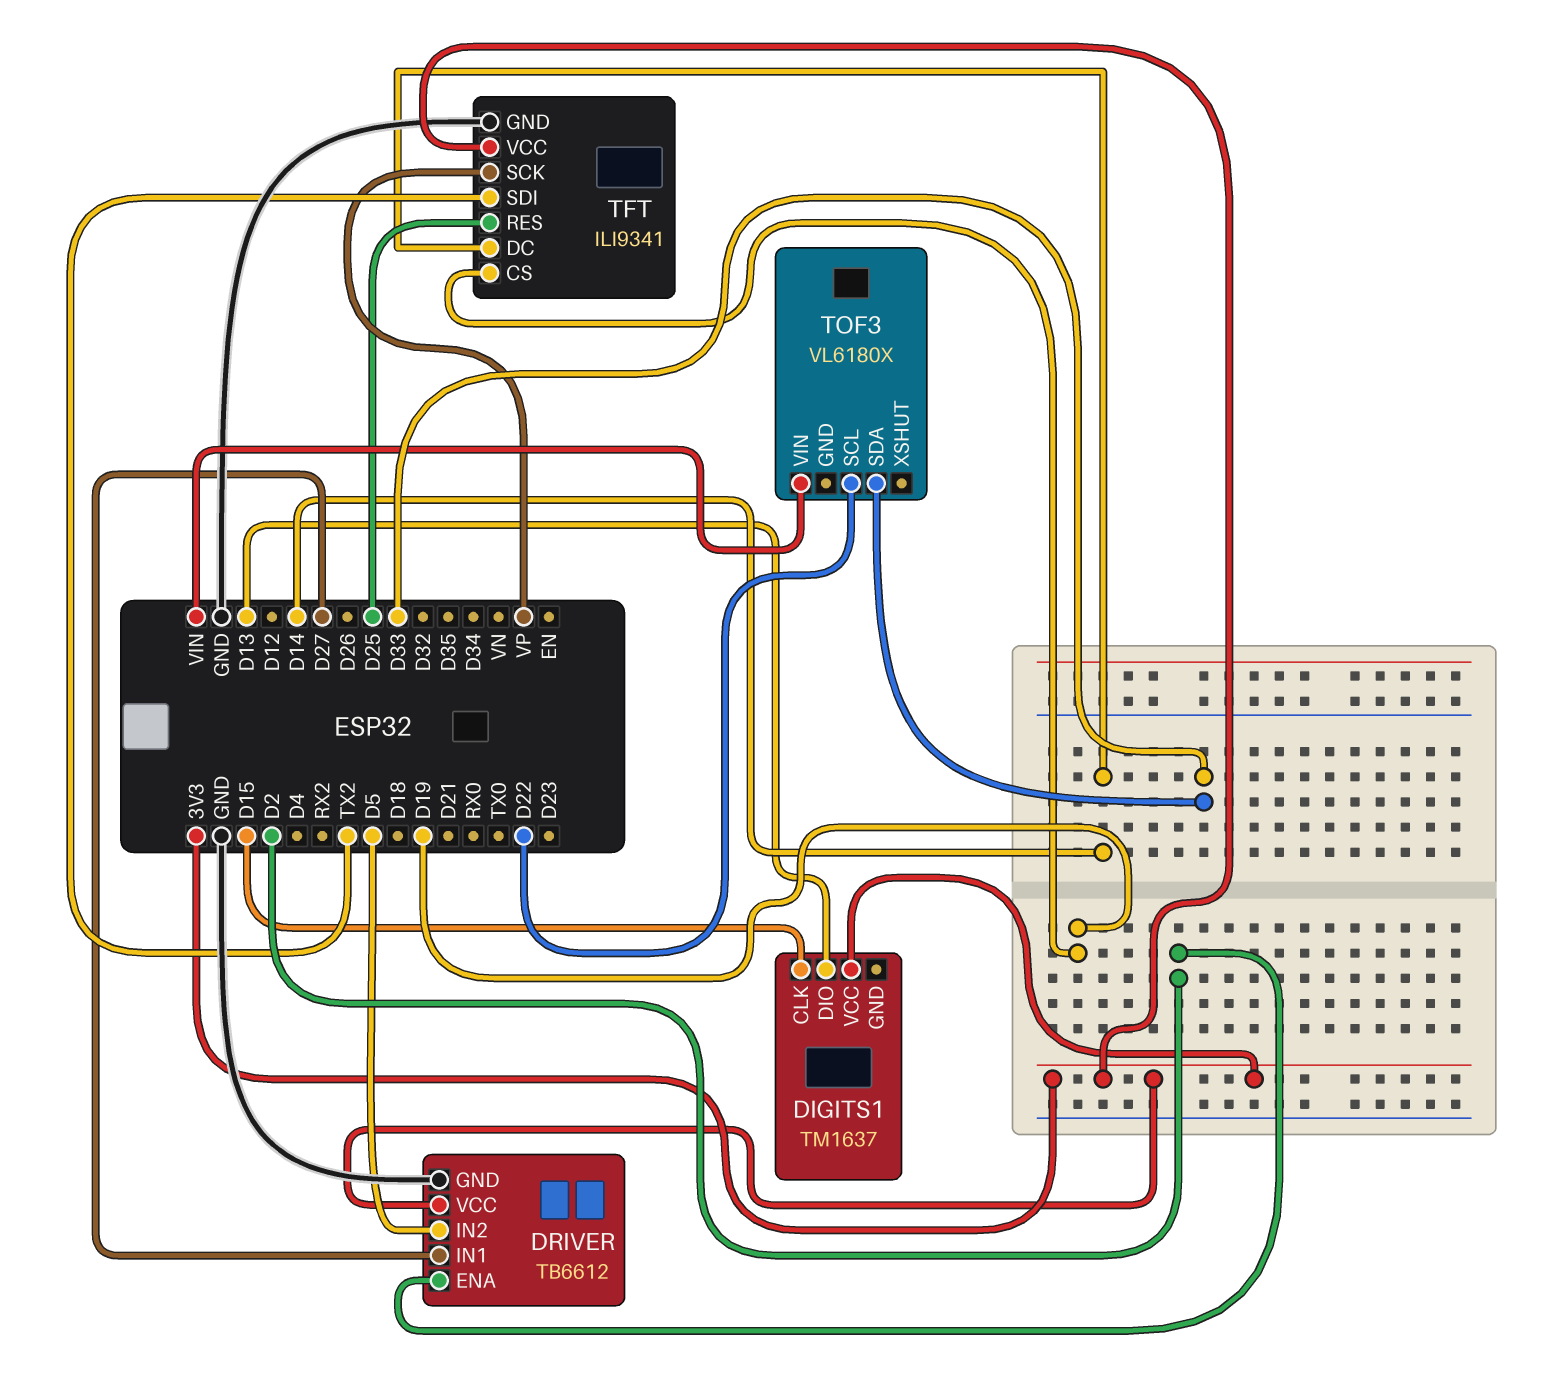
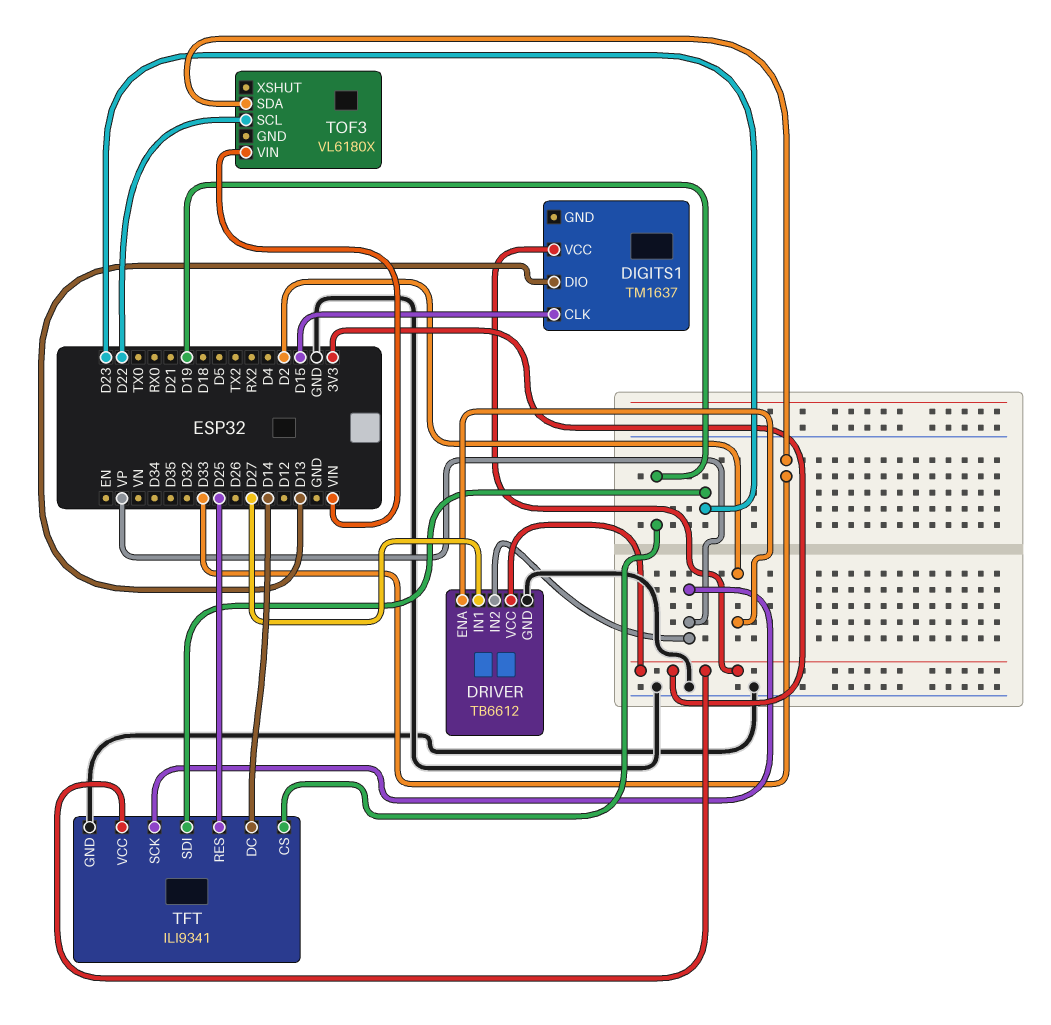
DRIVER pin IN2: D5 -> VP
TFT pin SDI: TX2 -> D23

